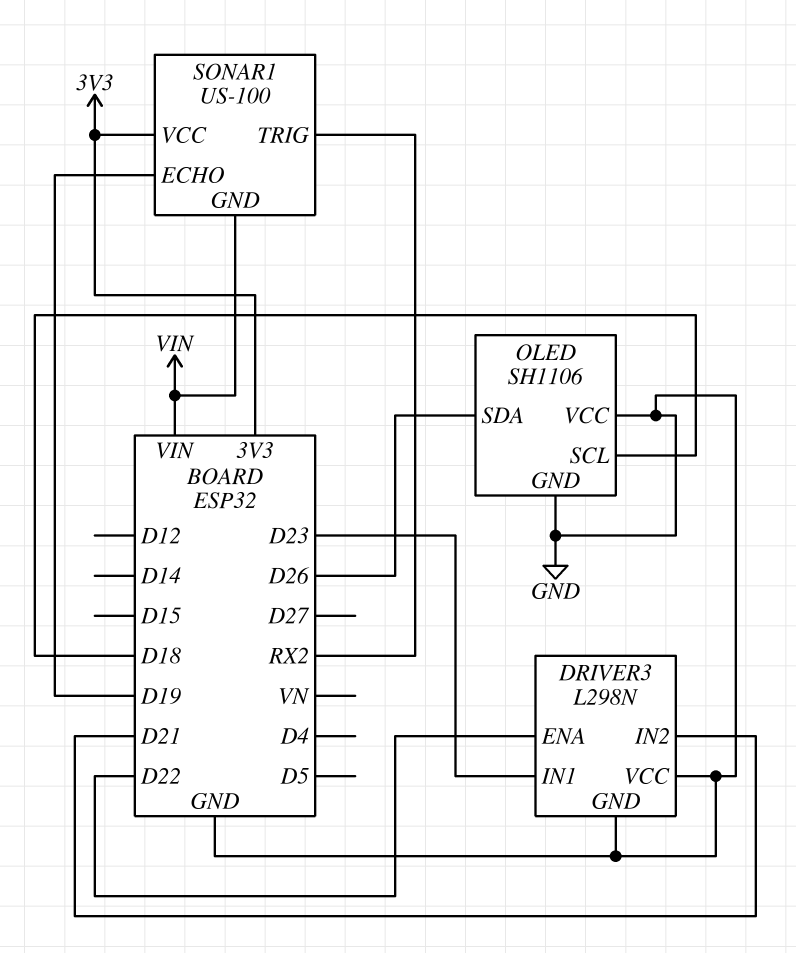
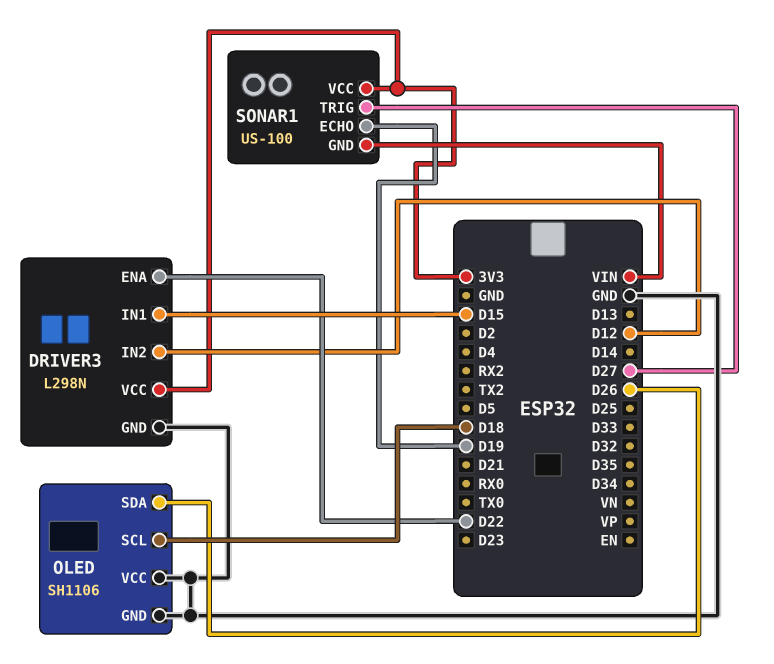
DRIVER3 pin IN1: D23 -> D15
DRIVER3 pin IN2: D21 -> D12
DRIVER3 pin VCC: GND -> 3V3
SONAR1 pin TRIG: RX2 -> D27

